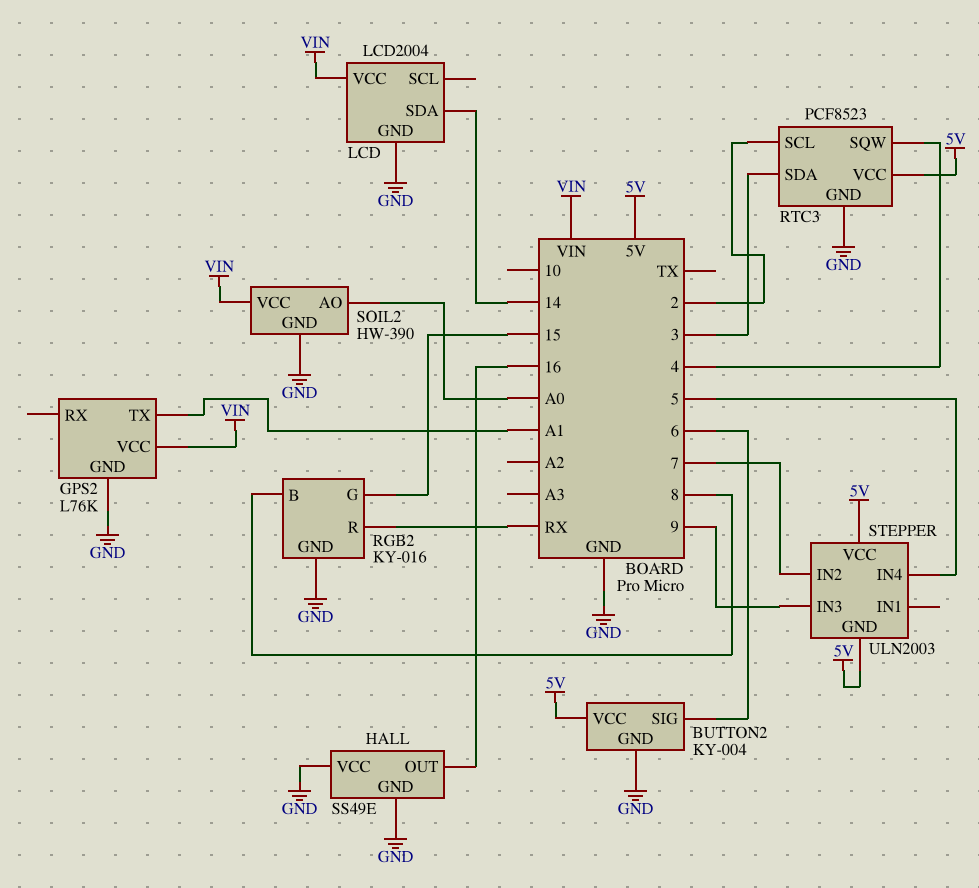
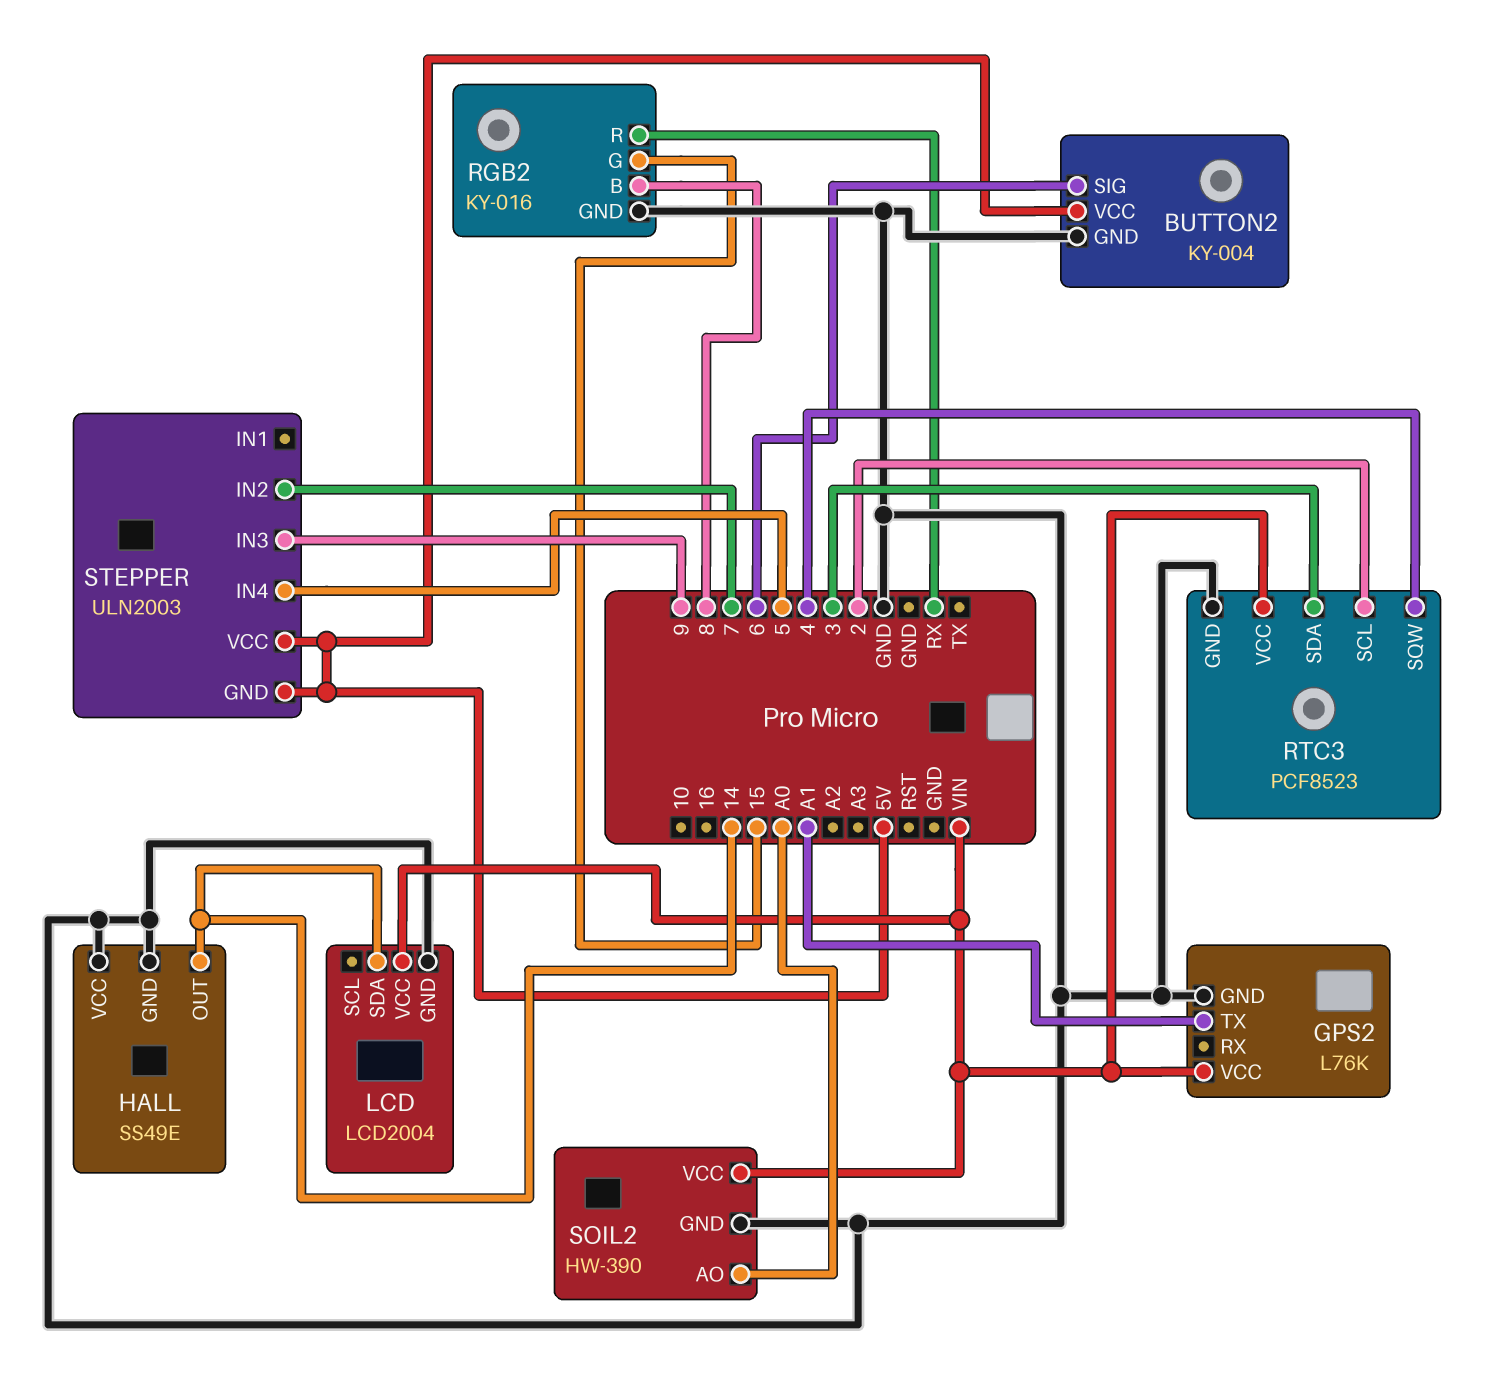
HALL pin OUT: 16 -> 14
RTC3 pin VCC: 5V -> VIN

